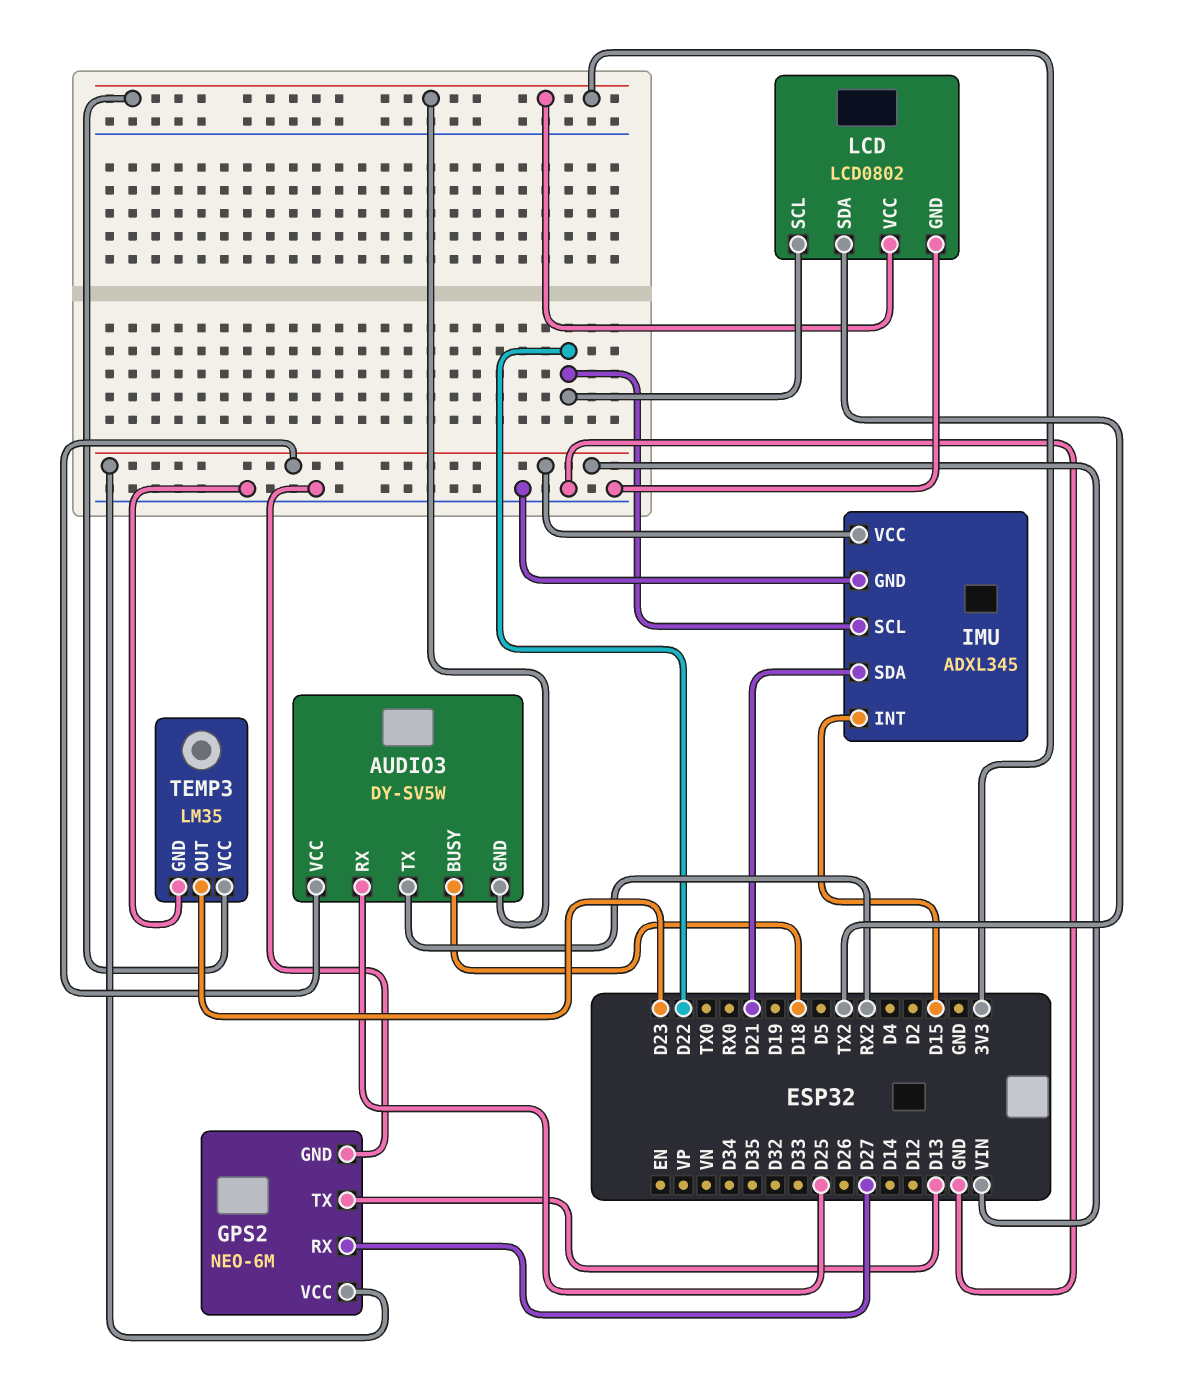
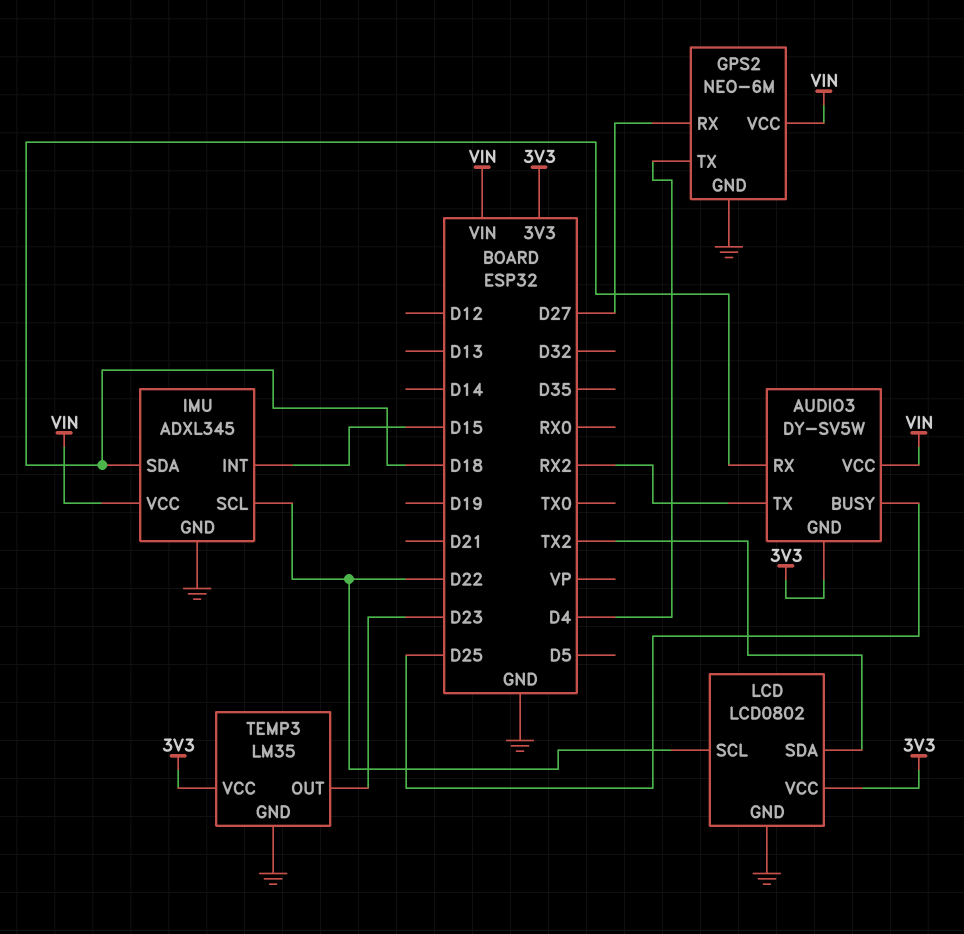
AUDIO3 pin BUSY: D18 -> D25
AUDIO3 pin RX: D25 -> D18
GPS2 pin TX: D13 -> D4
IMU pin SDA: D21 -> D18

